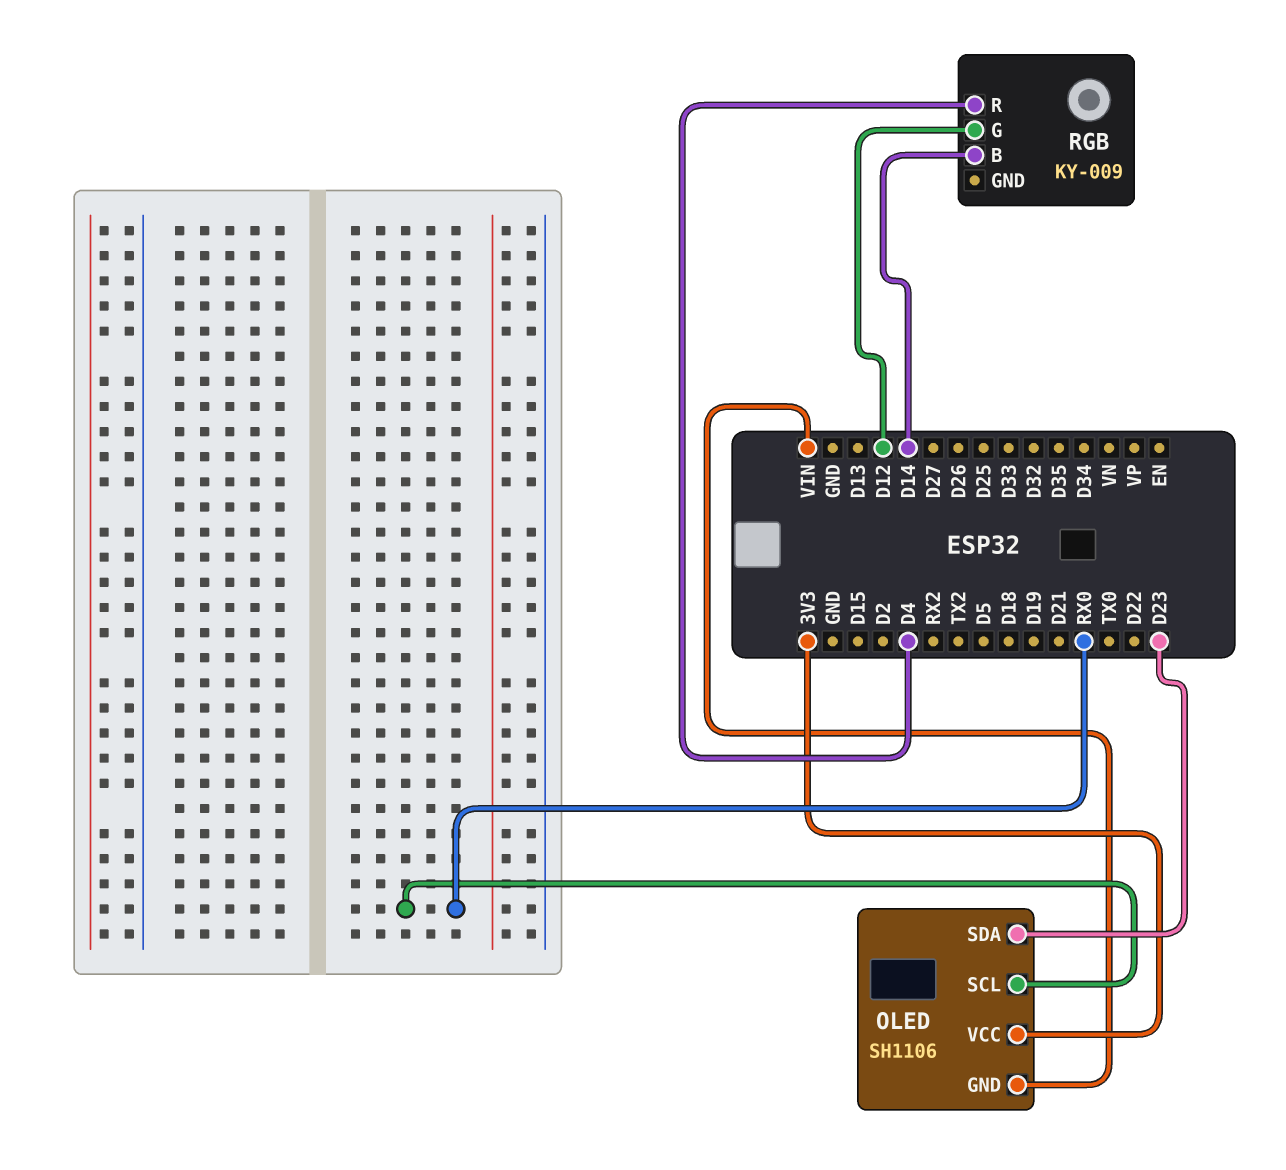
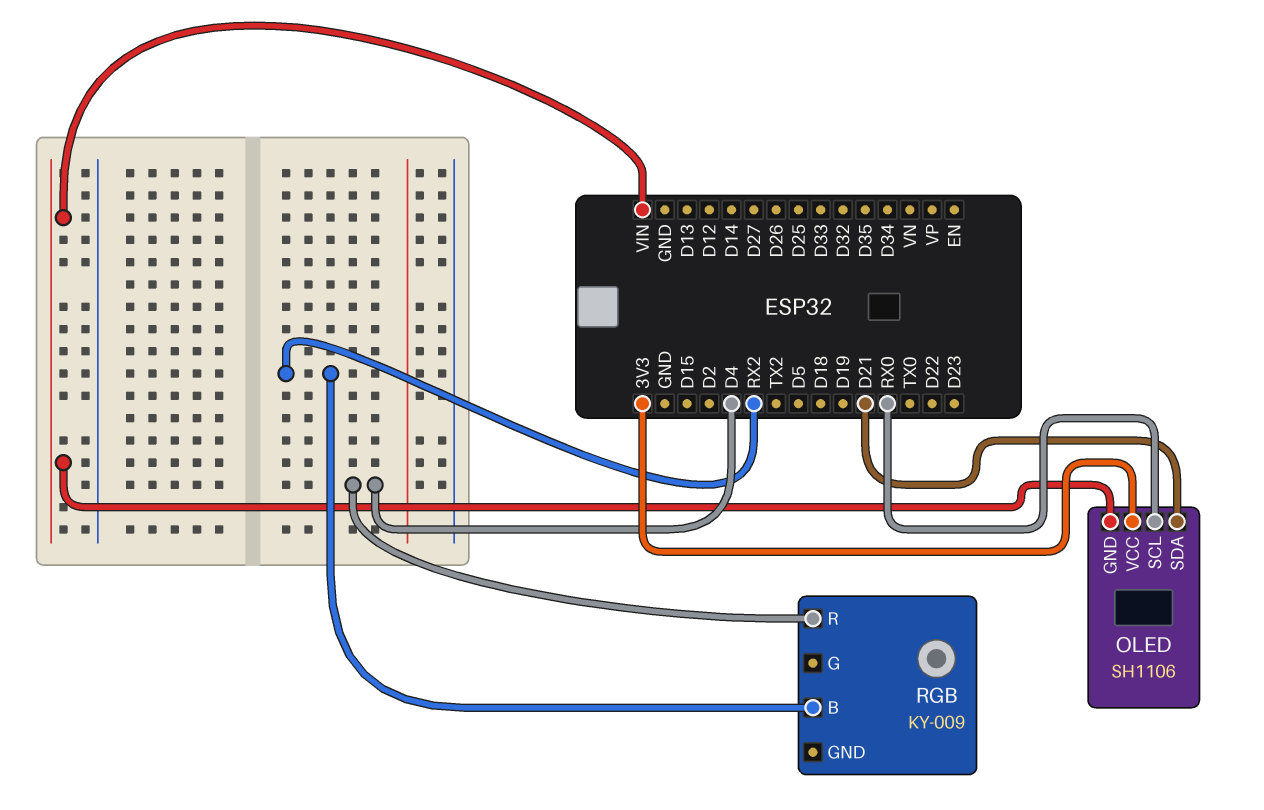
OLED pin SDA: D23 -> D21
RGB pin B: D14 -> RX2
RGB pin G: D12 -> none

